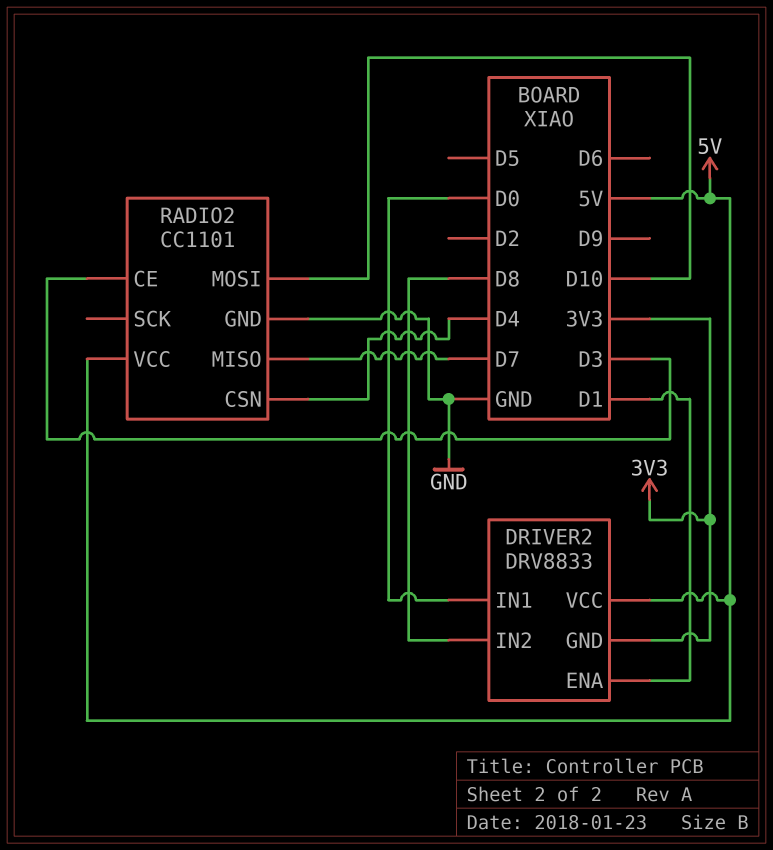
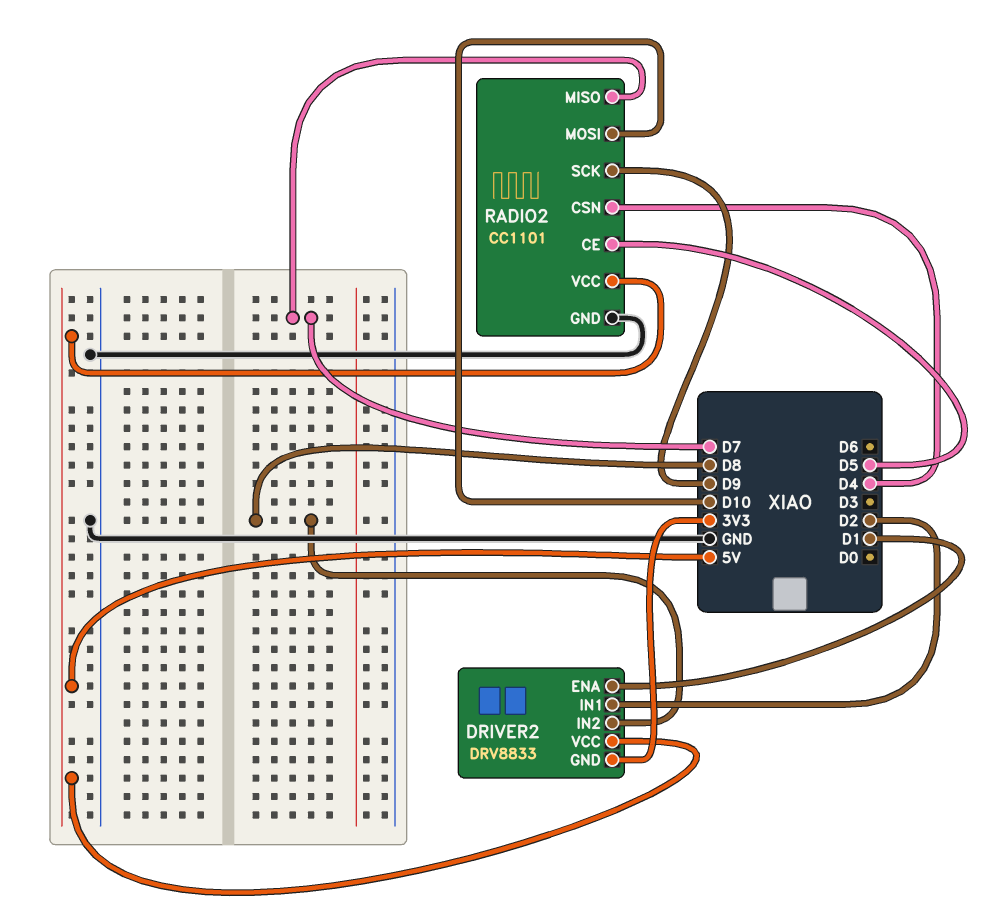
DRIVER2 pin IN1: D0 -> D2
RADIO2 pin CE: D3 -> D5
RADIO2 pin SCK: none -> D9

